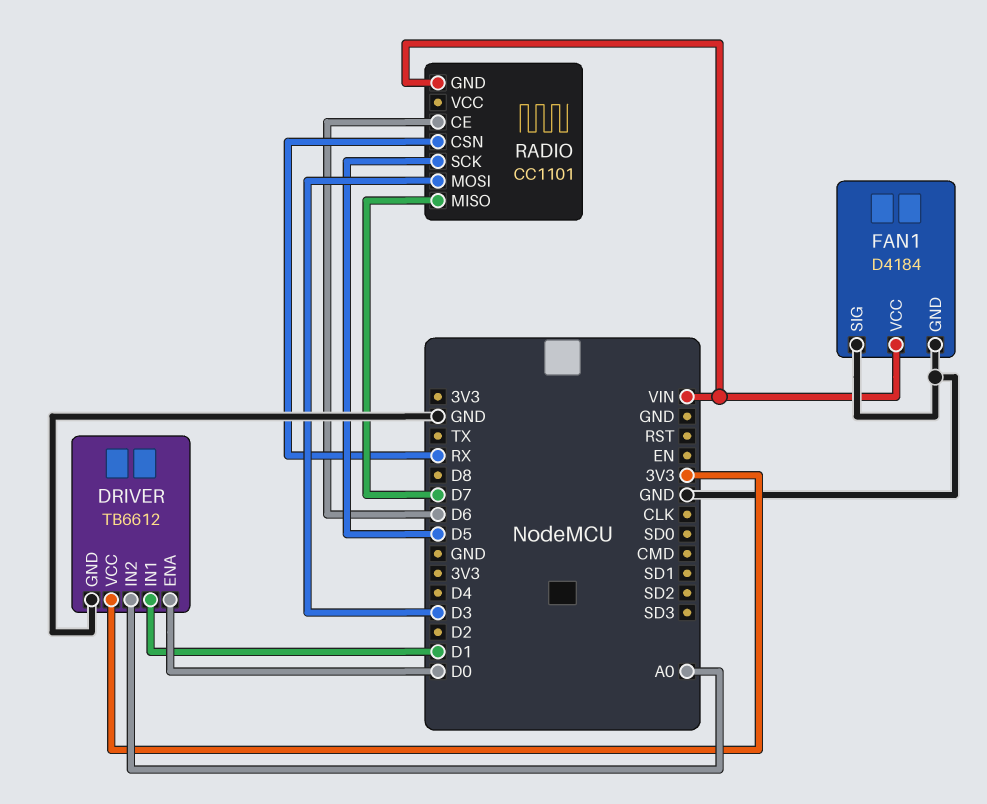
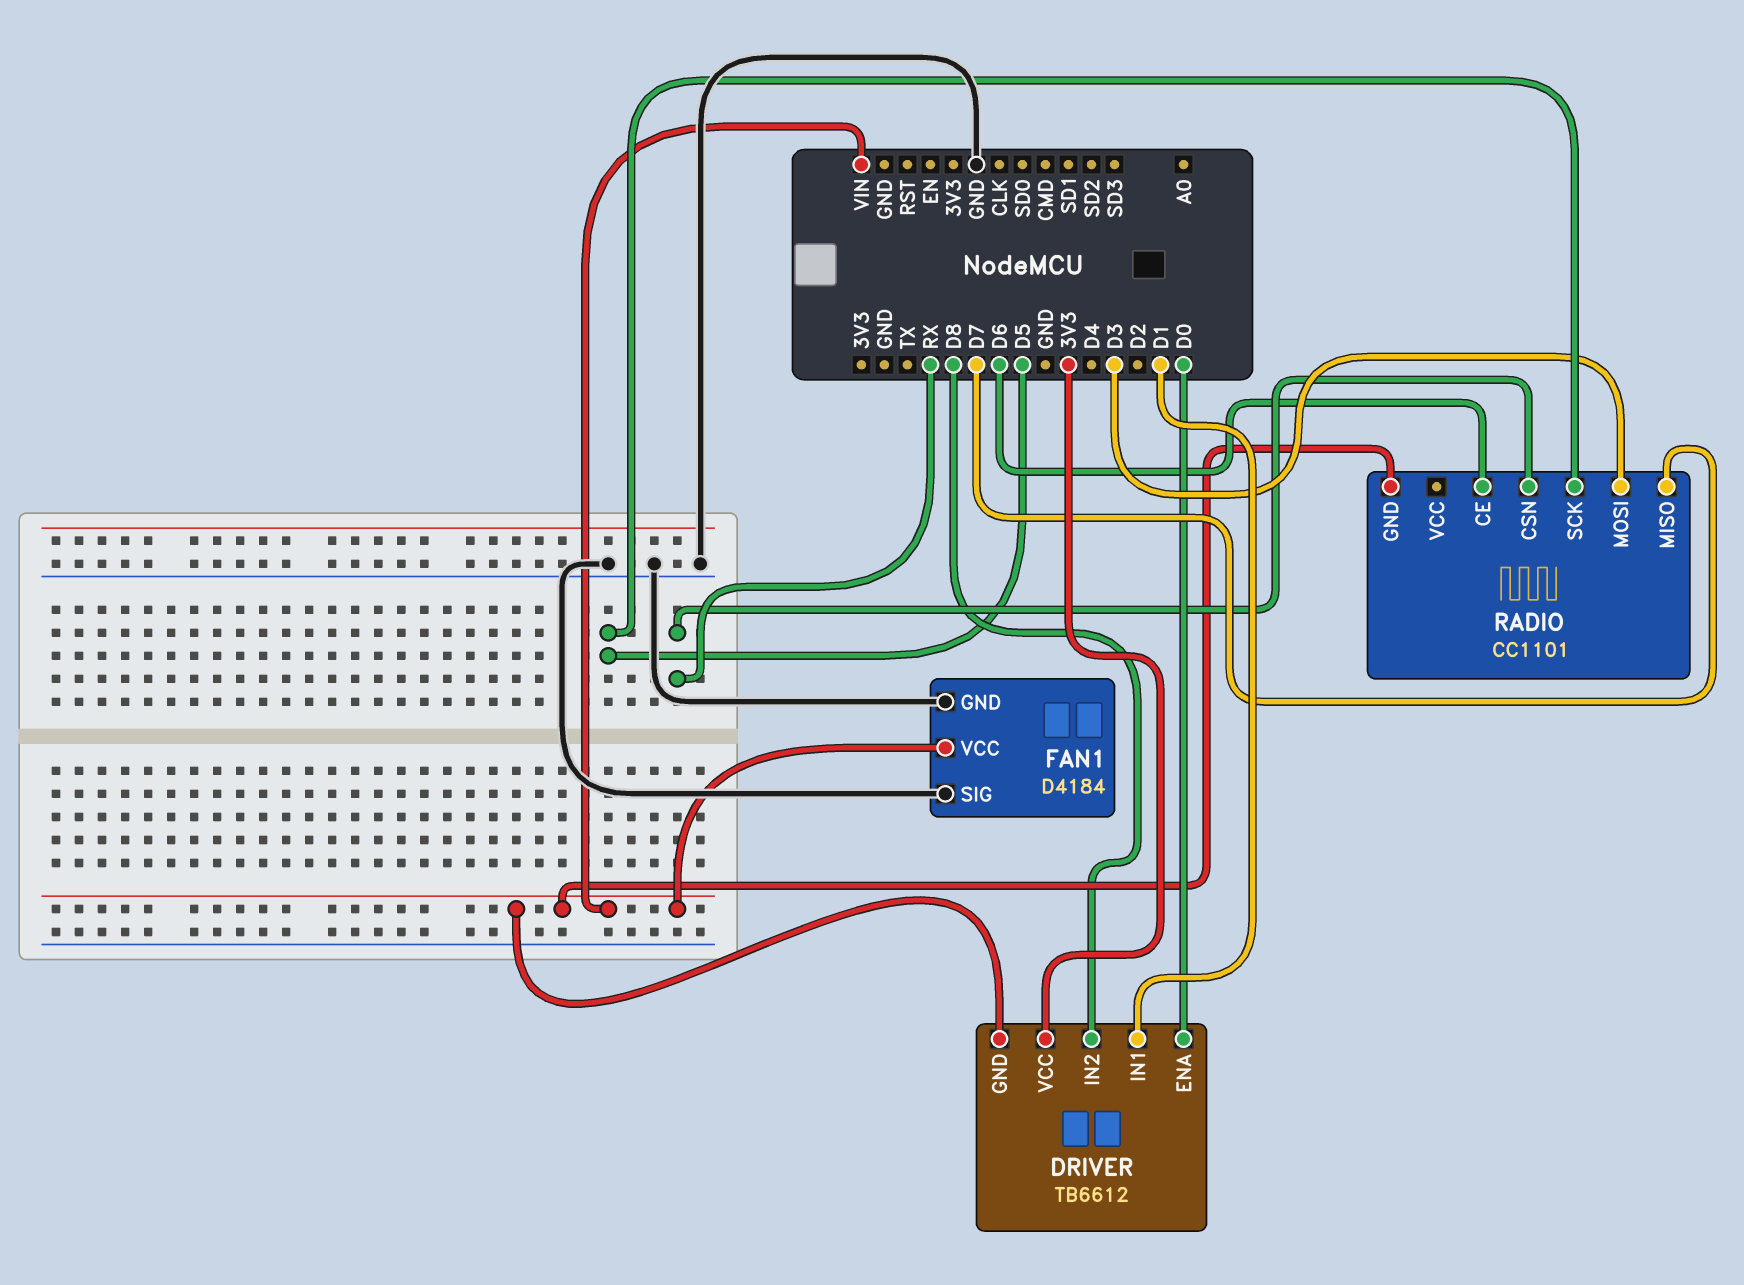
DRIVER pin GND: GND -> VIN
DRIVER pin IN2: A0 -> D8

